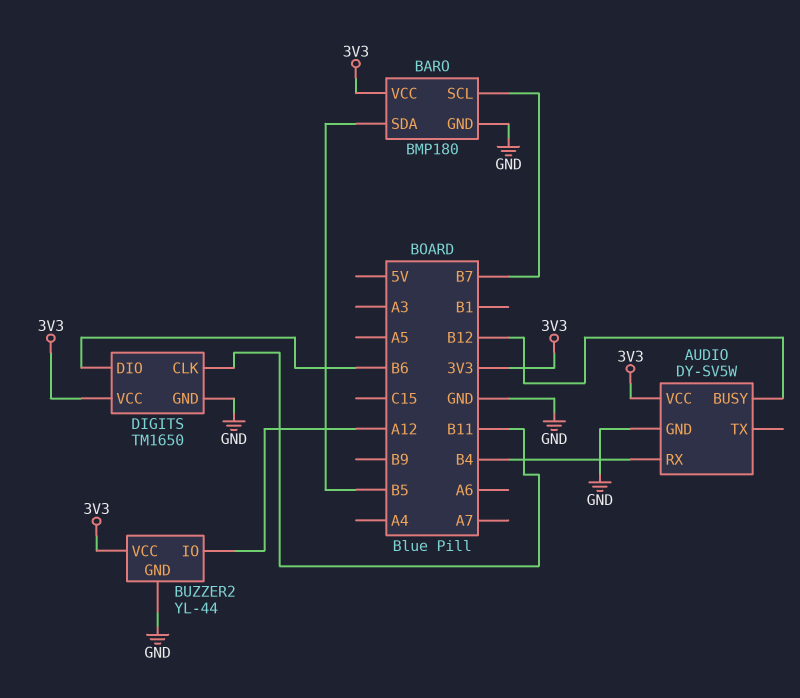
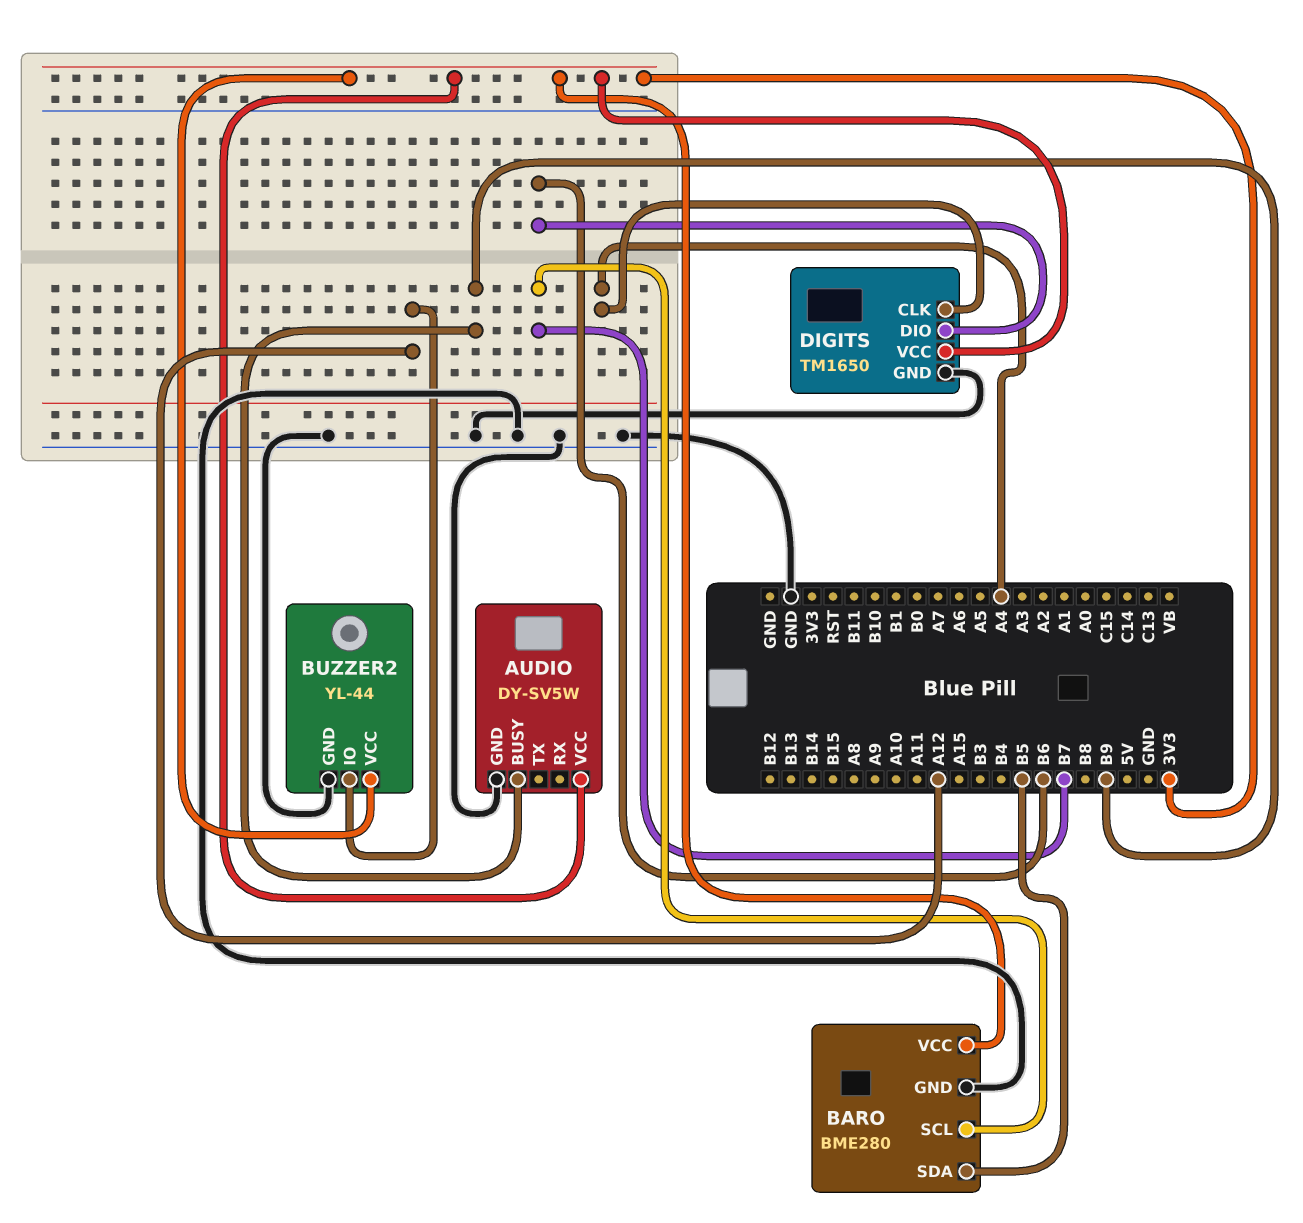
AUDIO pin BUSY: B12 -> B9
AUDIO pin RX: B4 -> none
BARO: BMP180 -> BME280
DIGITS pin CLK: B11 -> A4

